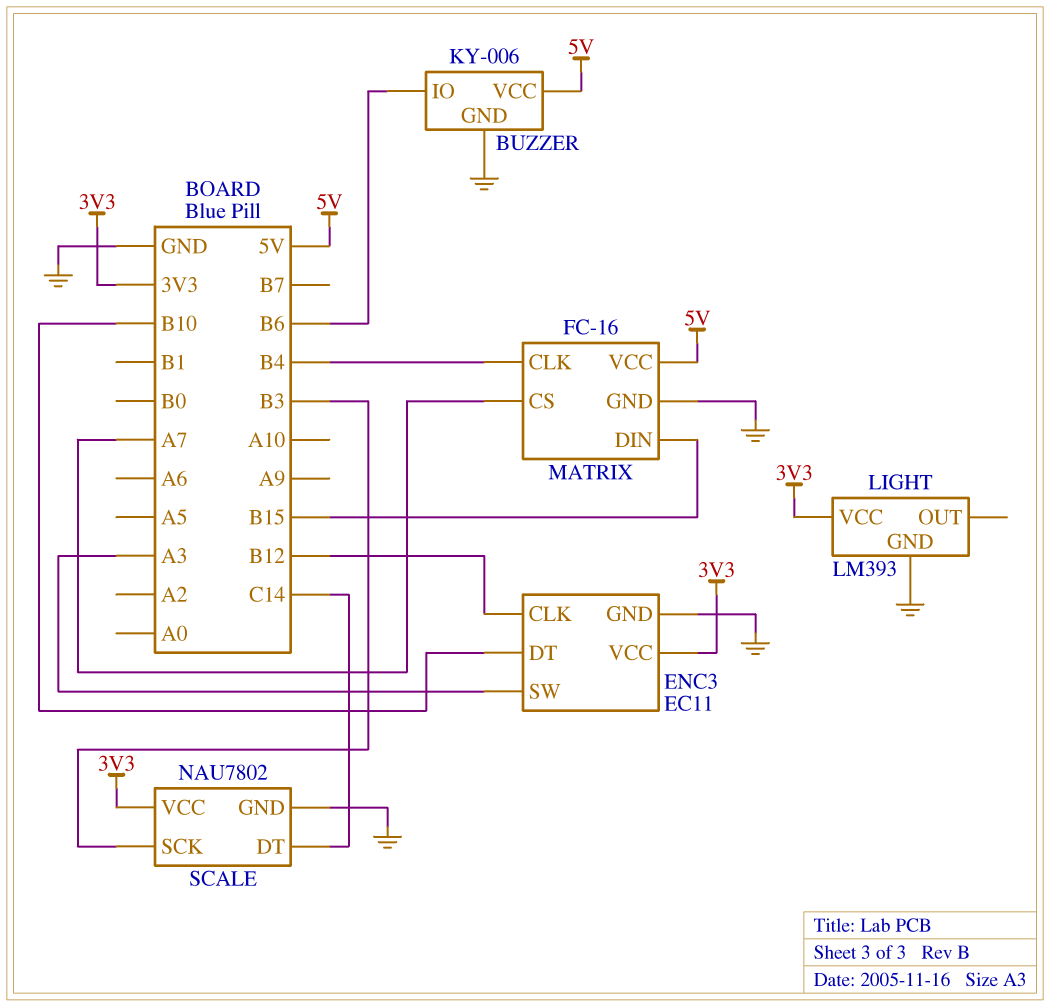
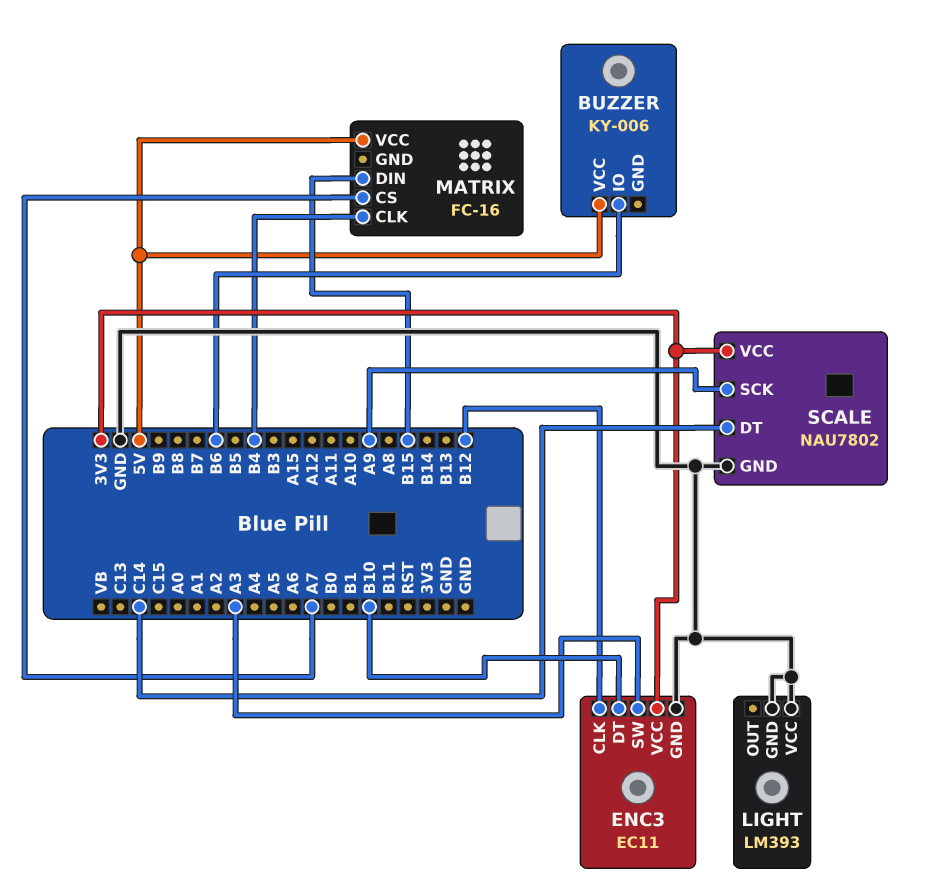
BUZZER pin GND: GND -> none
LIGHT pin VCC: 3V3 -> GND
MATRIX pin GND: GND -> none
SCALE pin SCK: B3 -> A9

